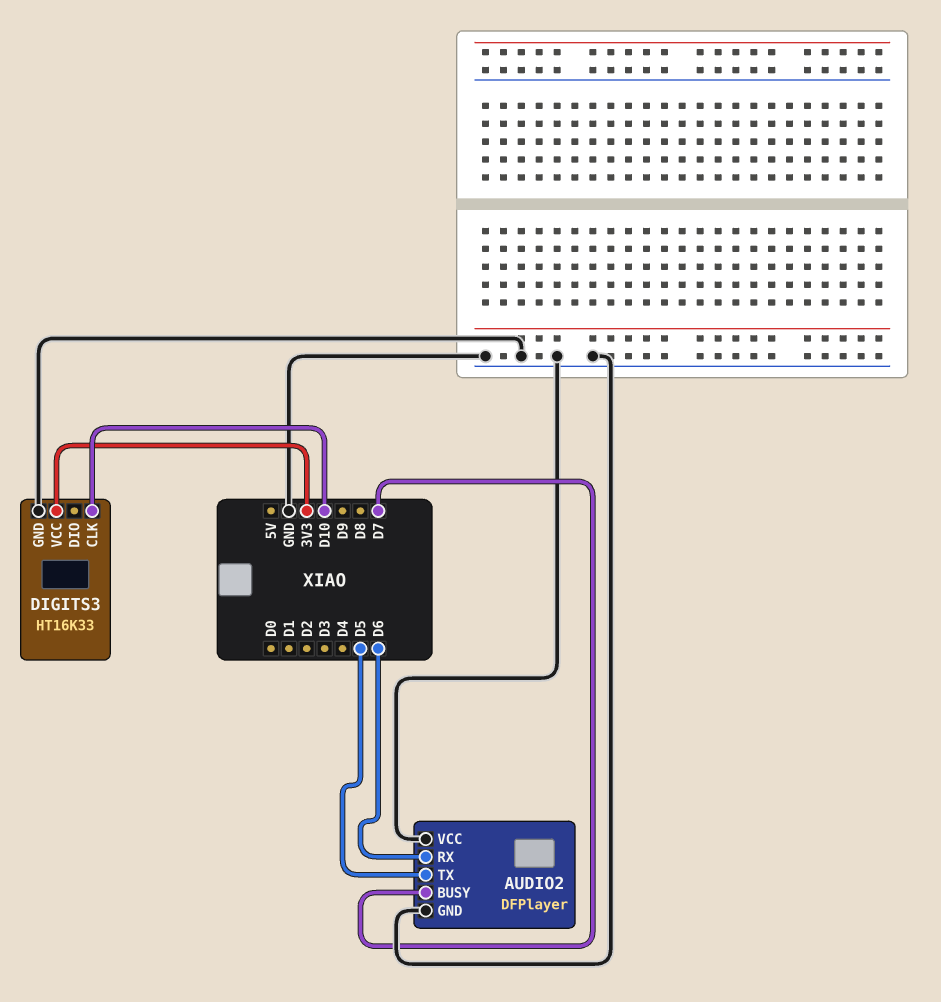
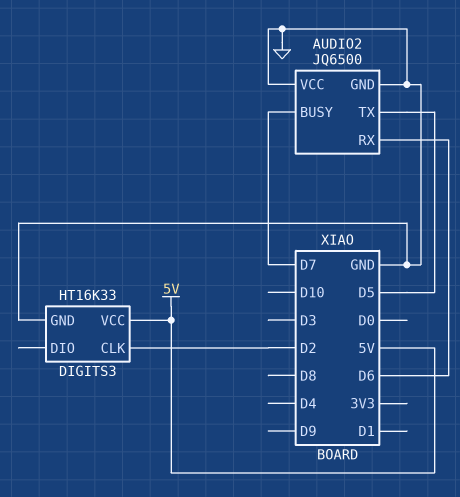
AUDIO2: DFPlayer -> JQ6500
DIGITS3 pin CLK: D10 -> D2
DIGITS3 pin VCC: 3V3 -> 5V

